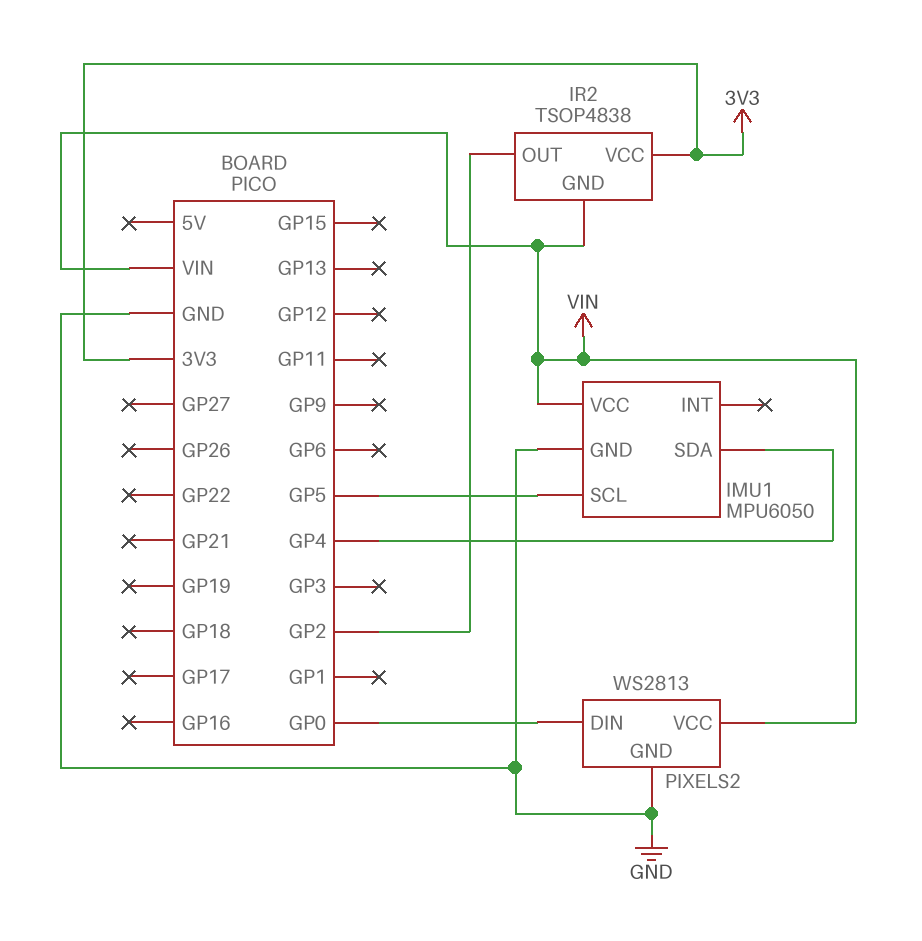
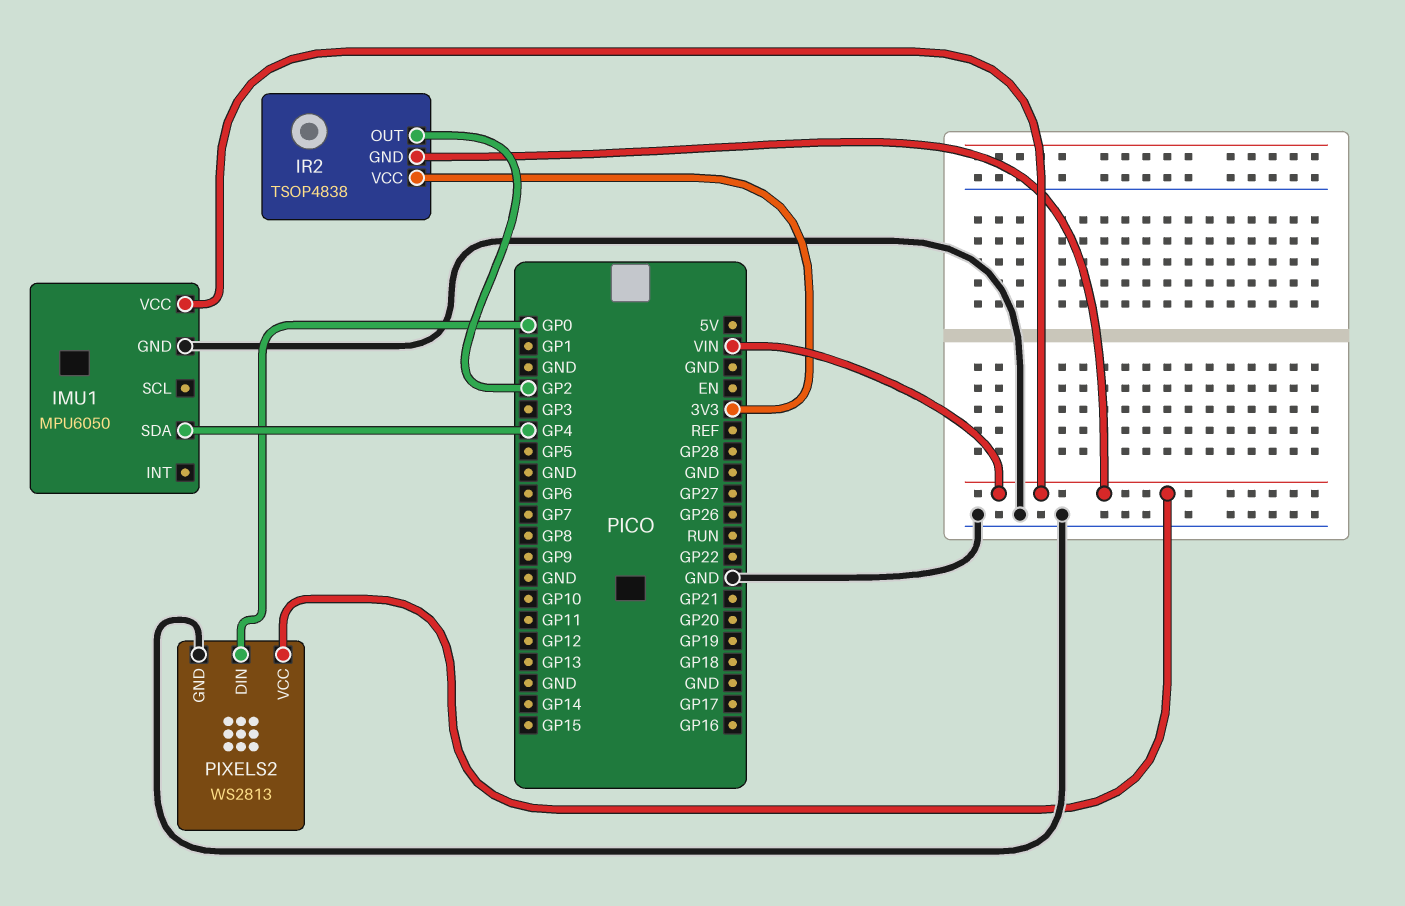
IMU1 pin SCL: GP5 -> none

